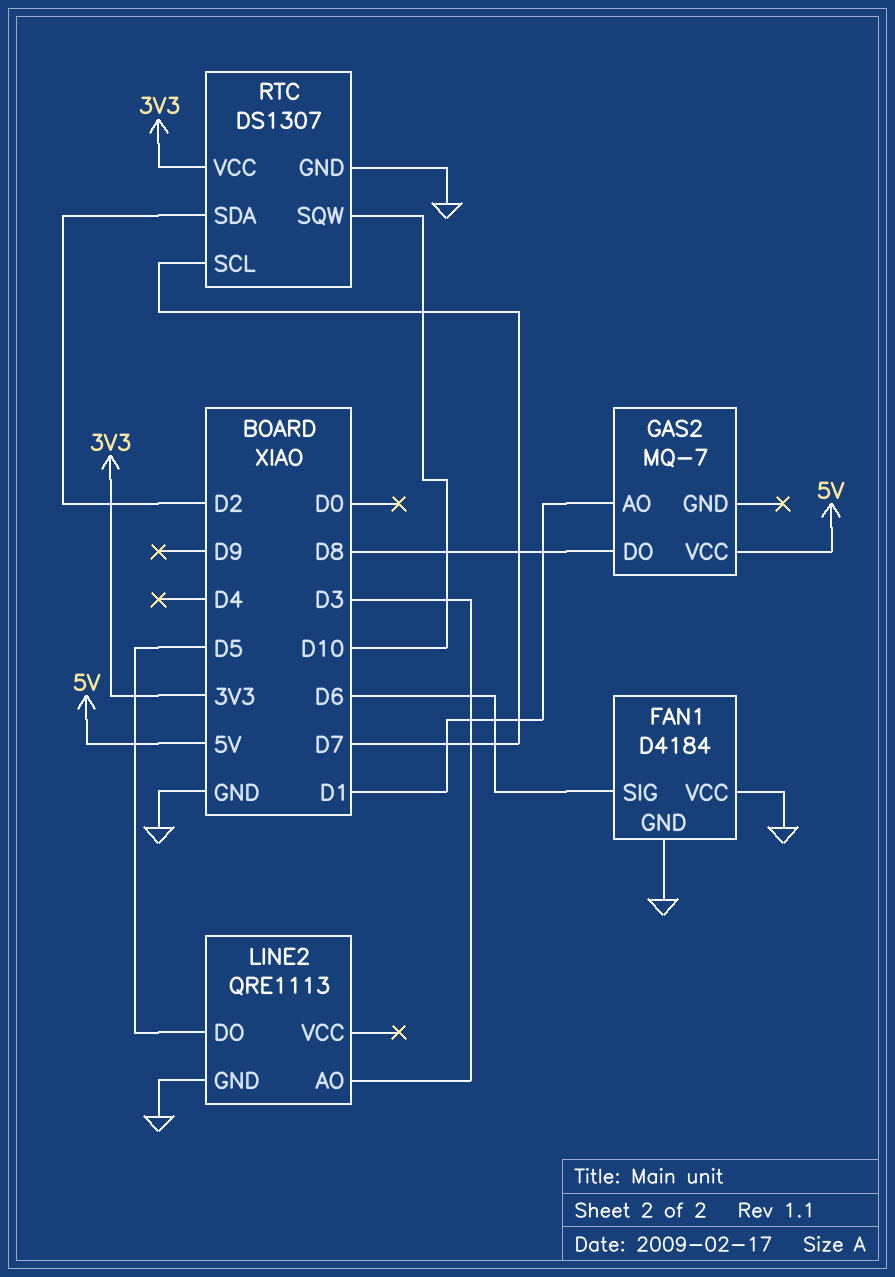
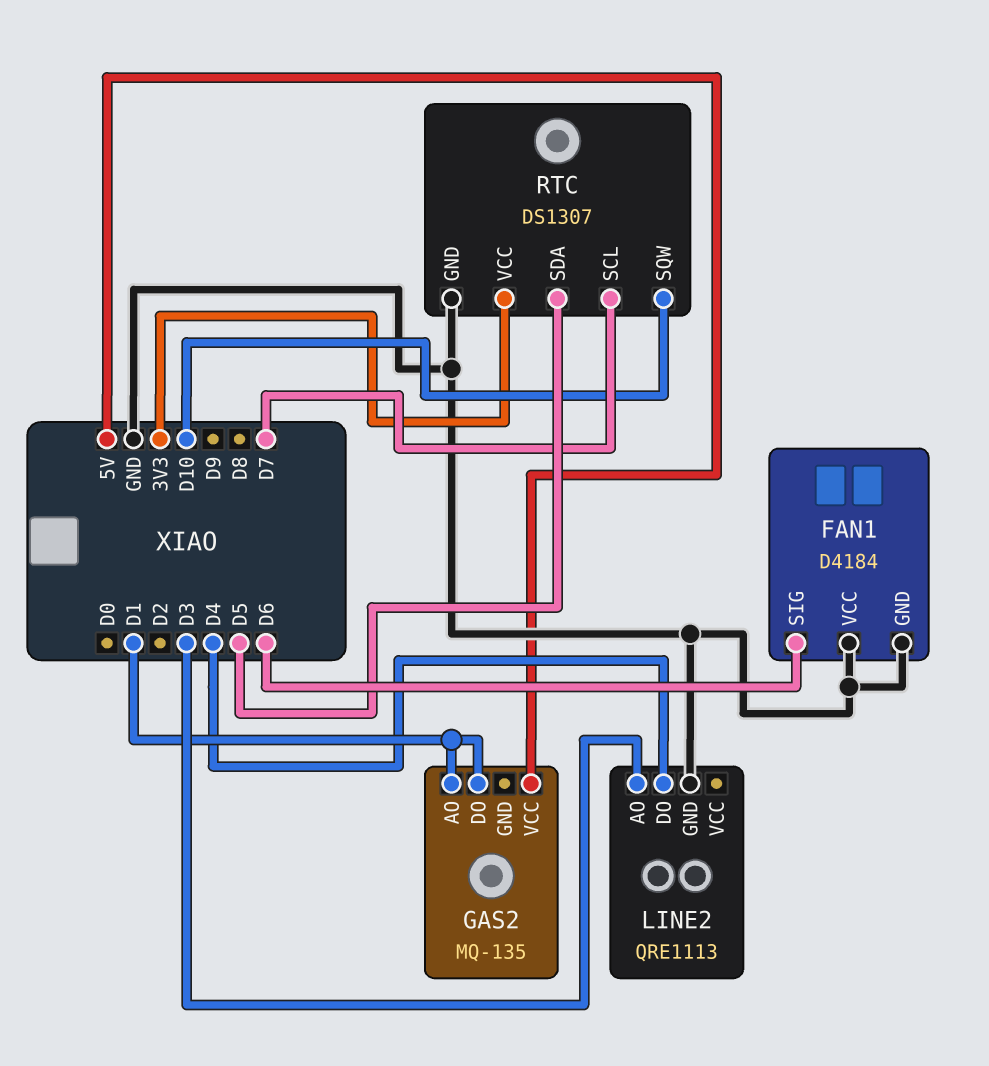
GAS2: MQ-7 -> MQ-135
GAS2 pin DO: D8 -> D1
LINE2 pin DO: D5 -> D4
RTC pin SDA: D2 -> D5

